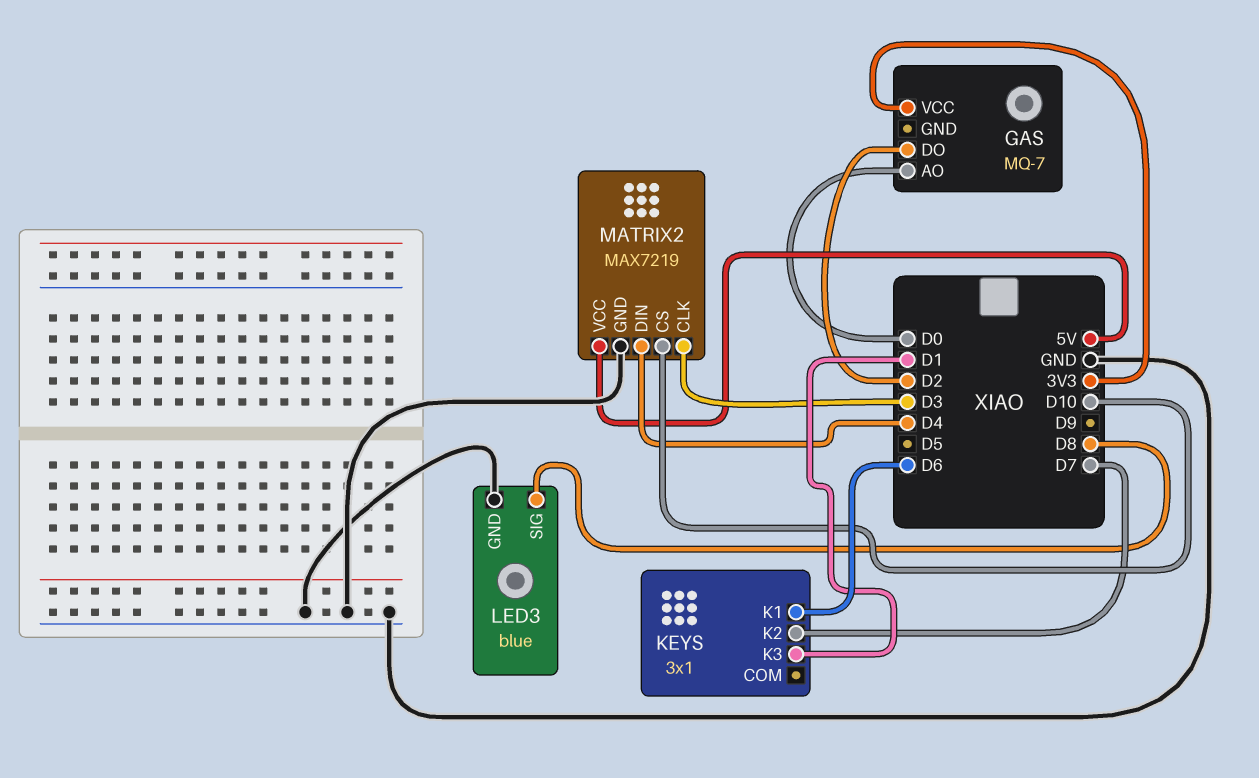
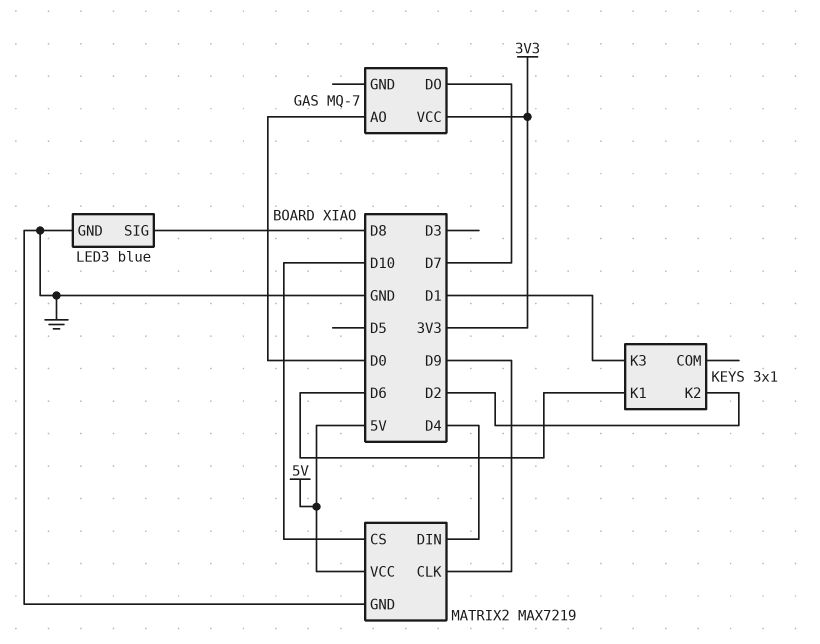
GAS pin DO: D2 -> D7
KEYS pin K2: D7 -> D2
MATRIX2 pin CLK: D3 -> D9

